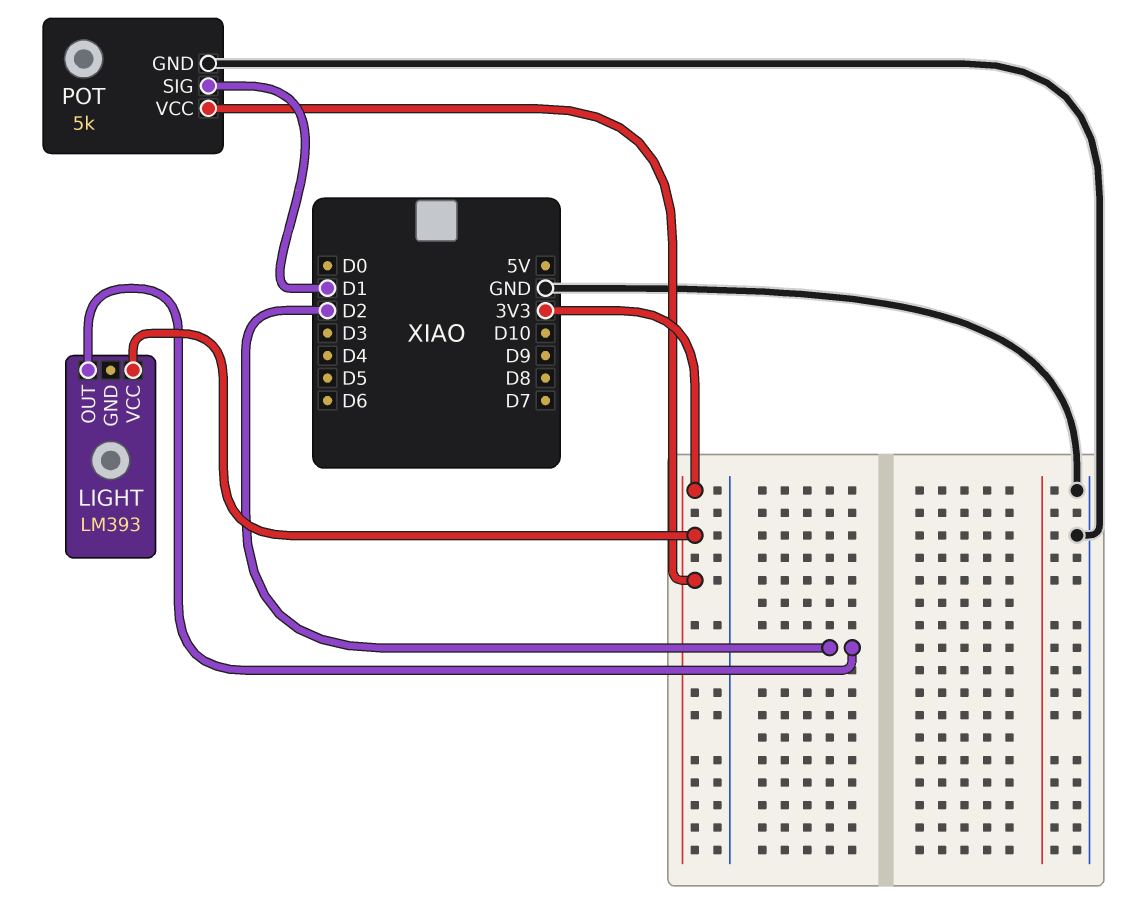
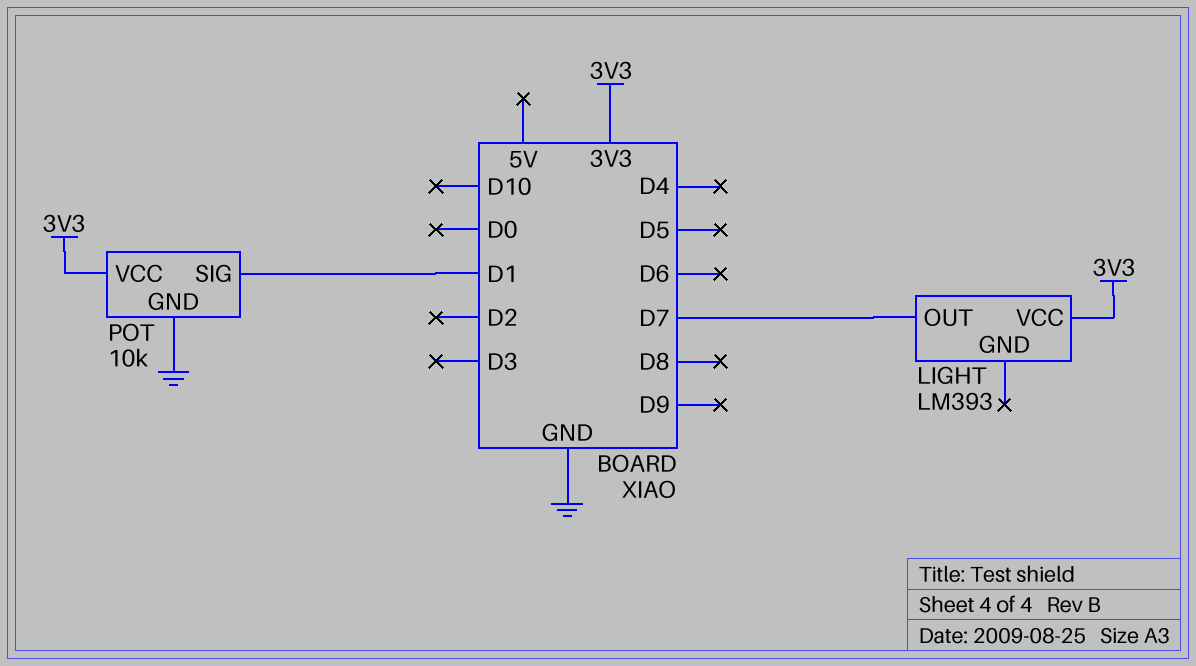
LIGHT pin OUT: D2 -> D7
POT: 5k -> 10k

